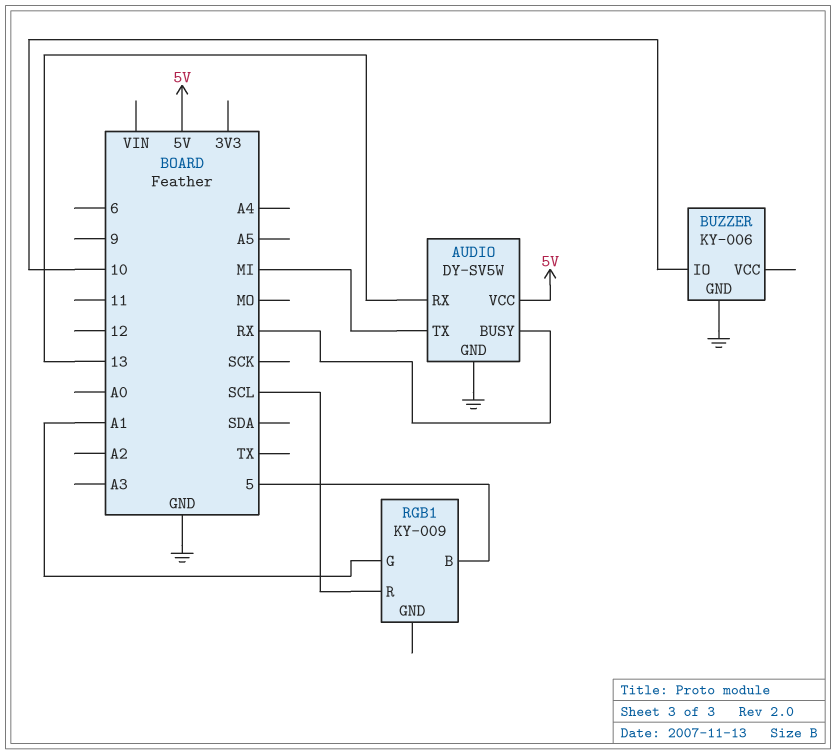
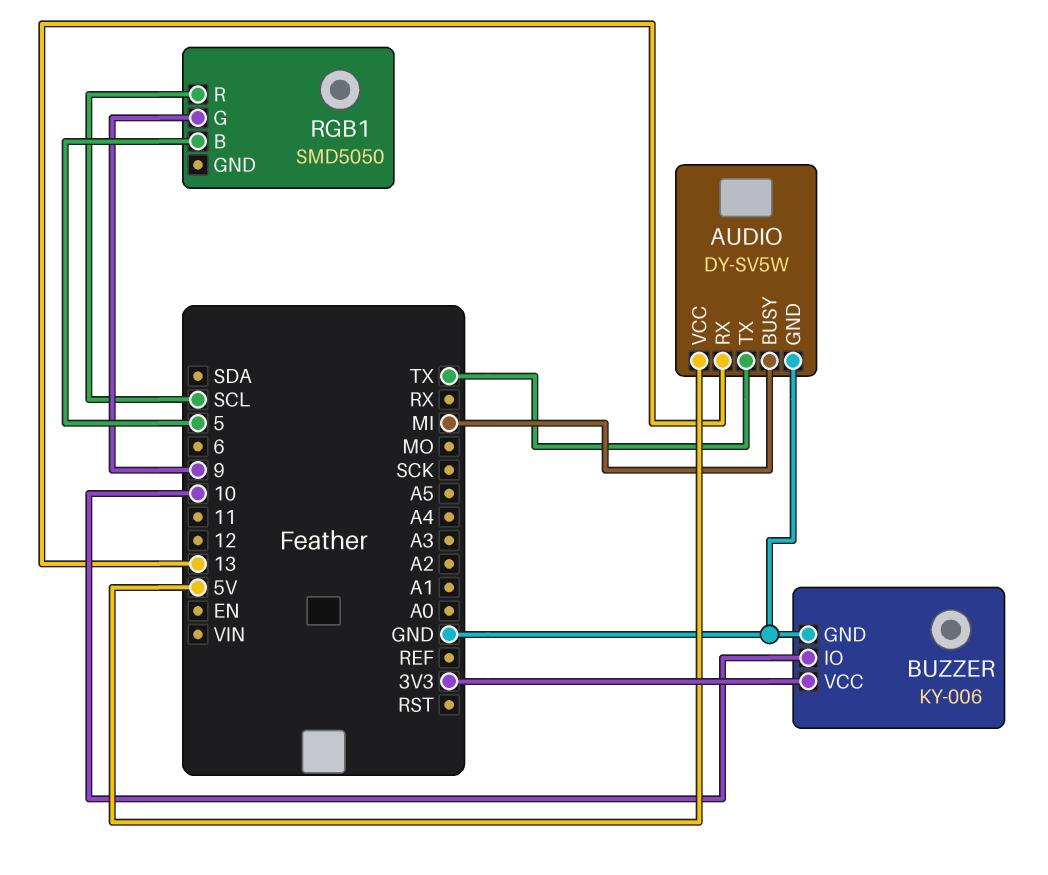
AUDIO pin BUSY: RX -> MI
AUDIO pin TX: MI -> TX
BUZZER pin VCC: none -> 3V3
RGB1: KY-009 -> SMD5050
RGB1 pin G: A1 -> 9

